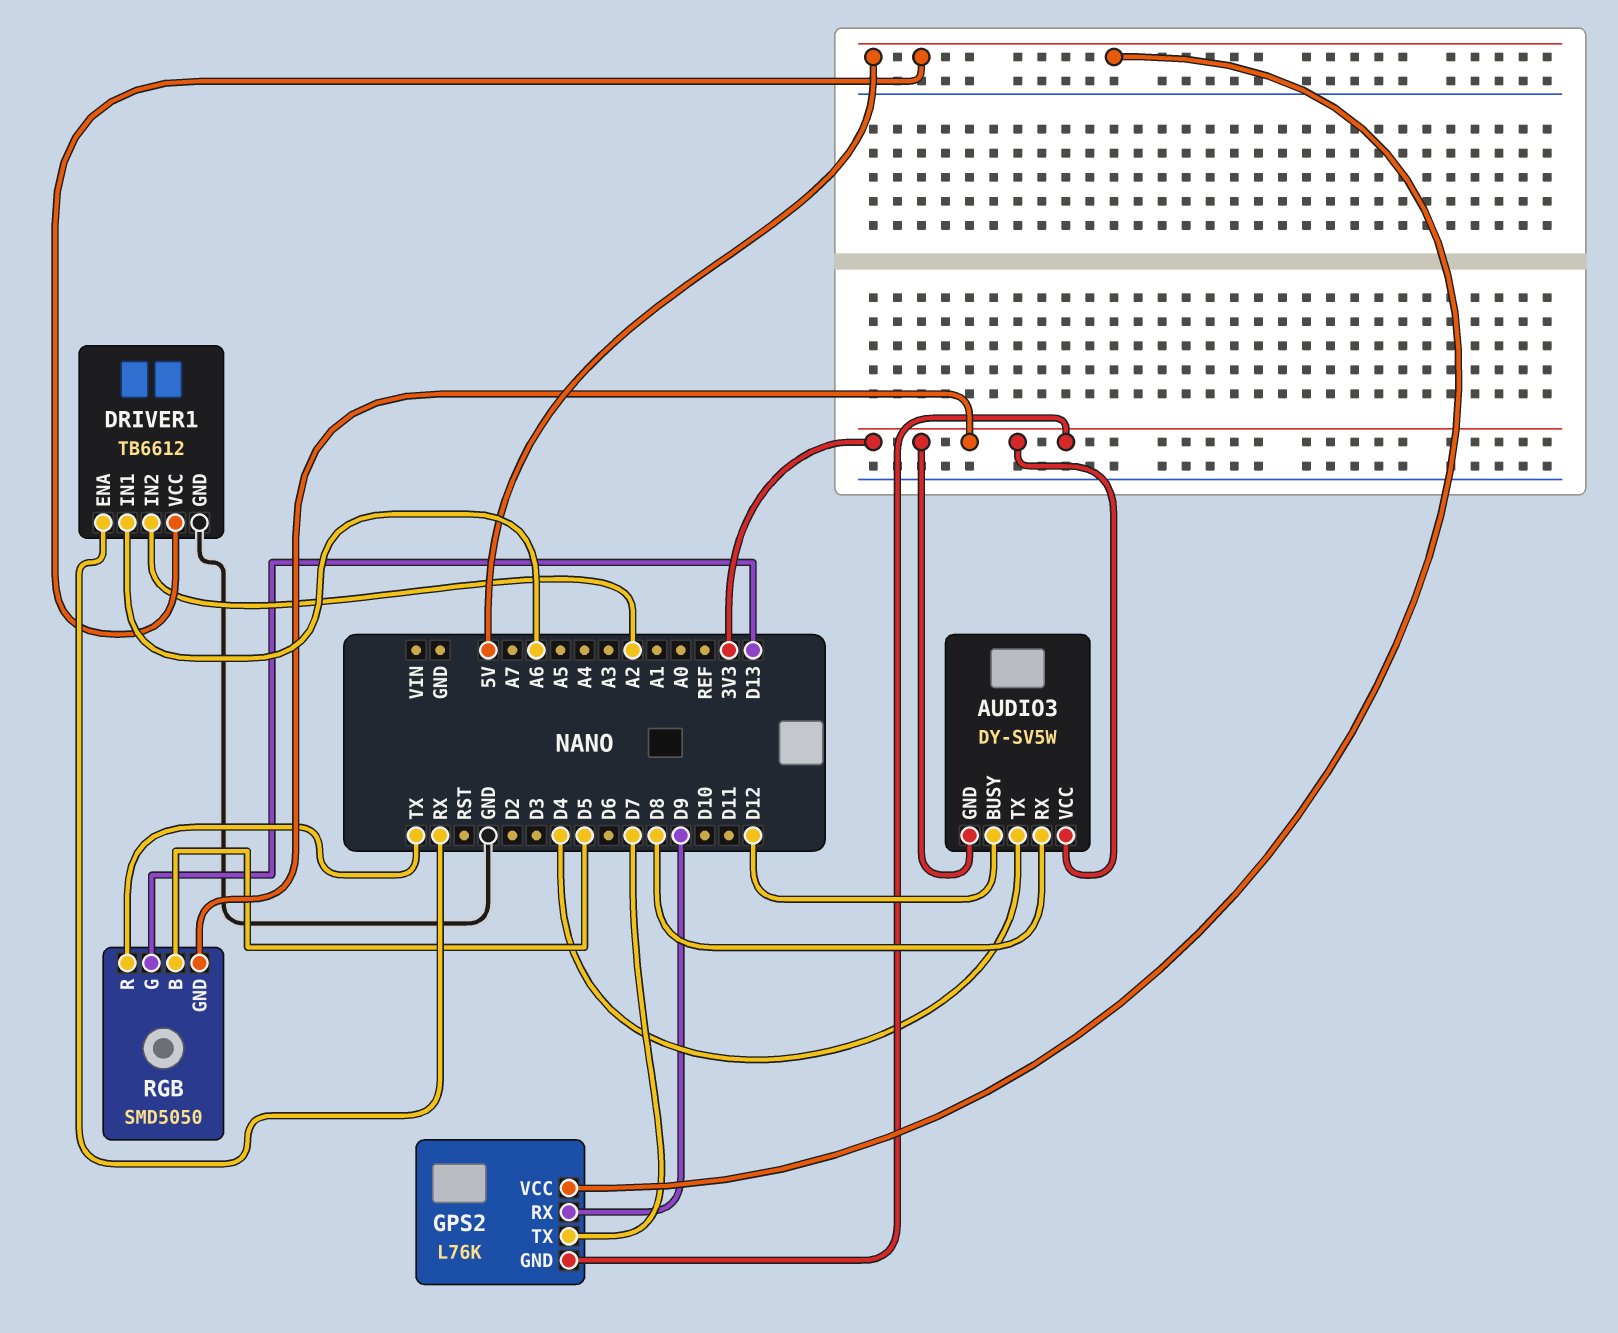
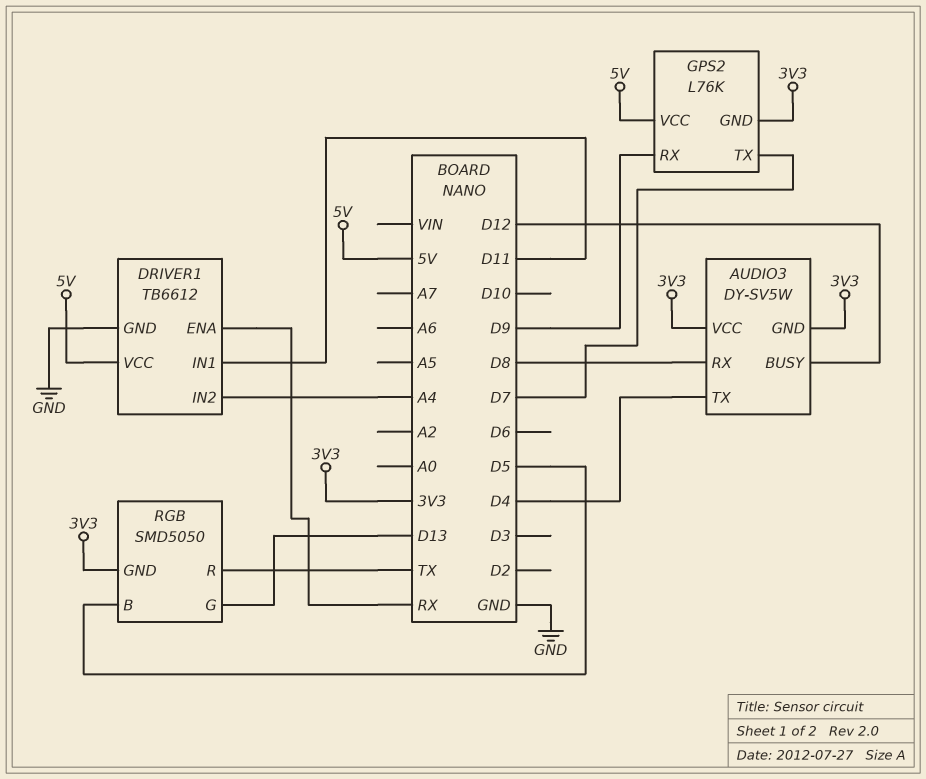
DRIVER1 pin IN1: A6 -> D11
DRIVER1 pin IN2: A2 -> A4

